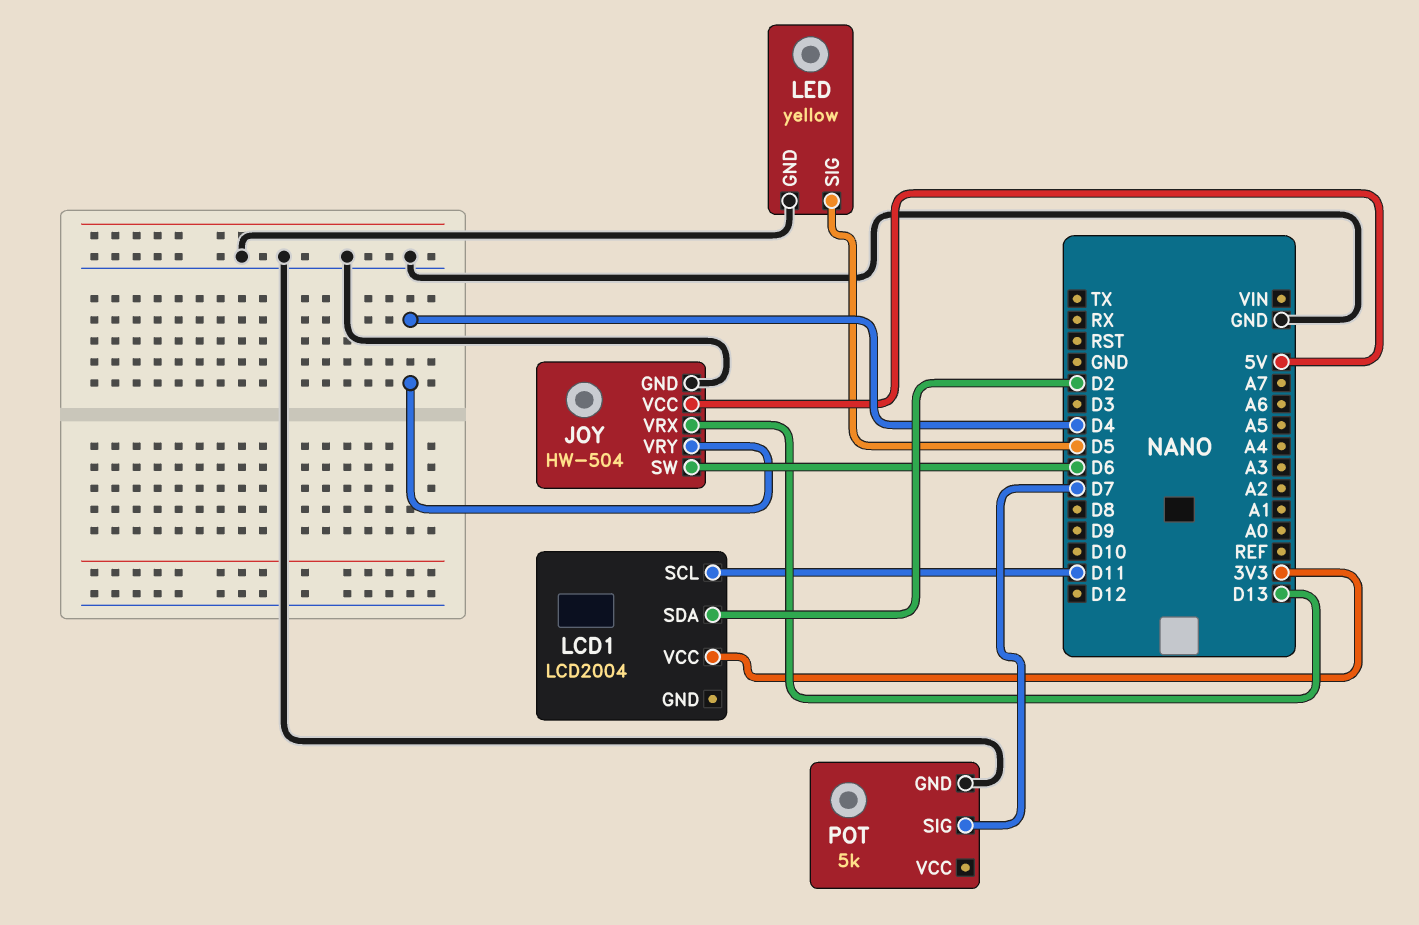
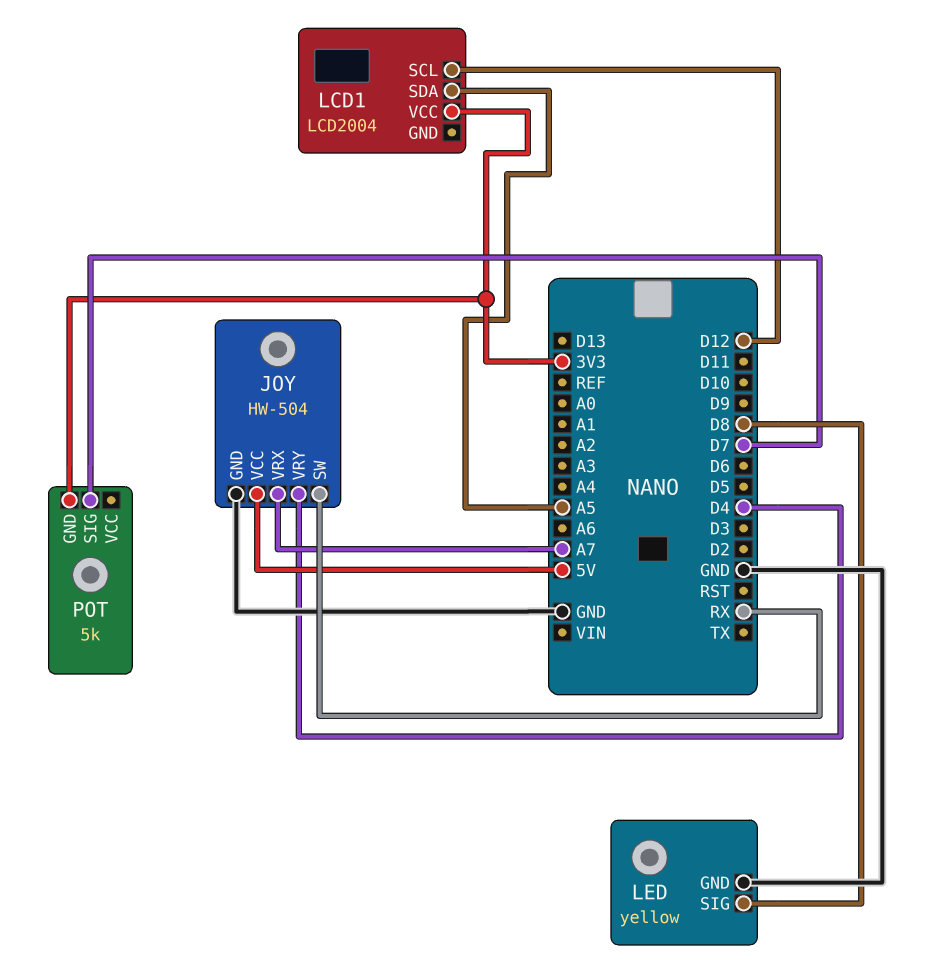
JOY pin SW: D6 -> RX
JOY pin VRX: D13 -> A7
LCD1 pin SCL: D11 -> D12
LCD1 pin SDA: D2 -> A5
LED pin SIG: D5 -> D8
POT pin GND: GND -> 3V3

